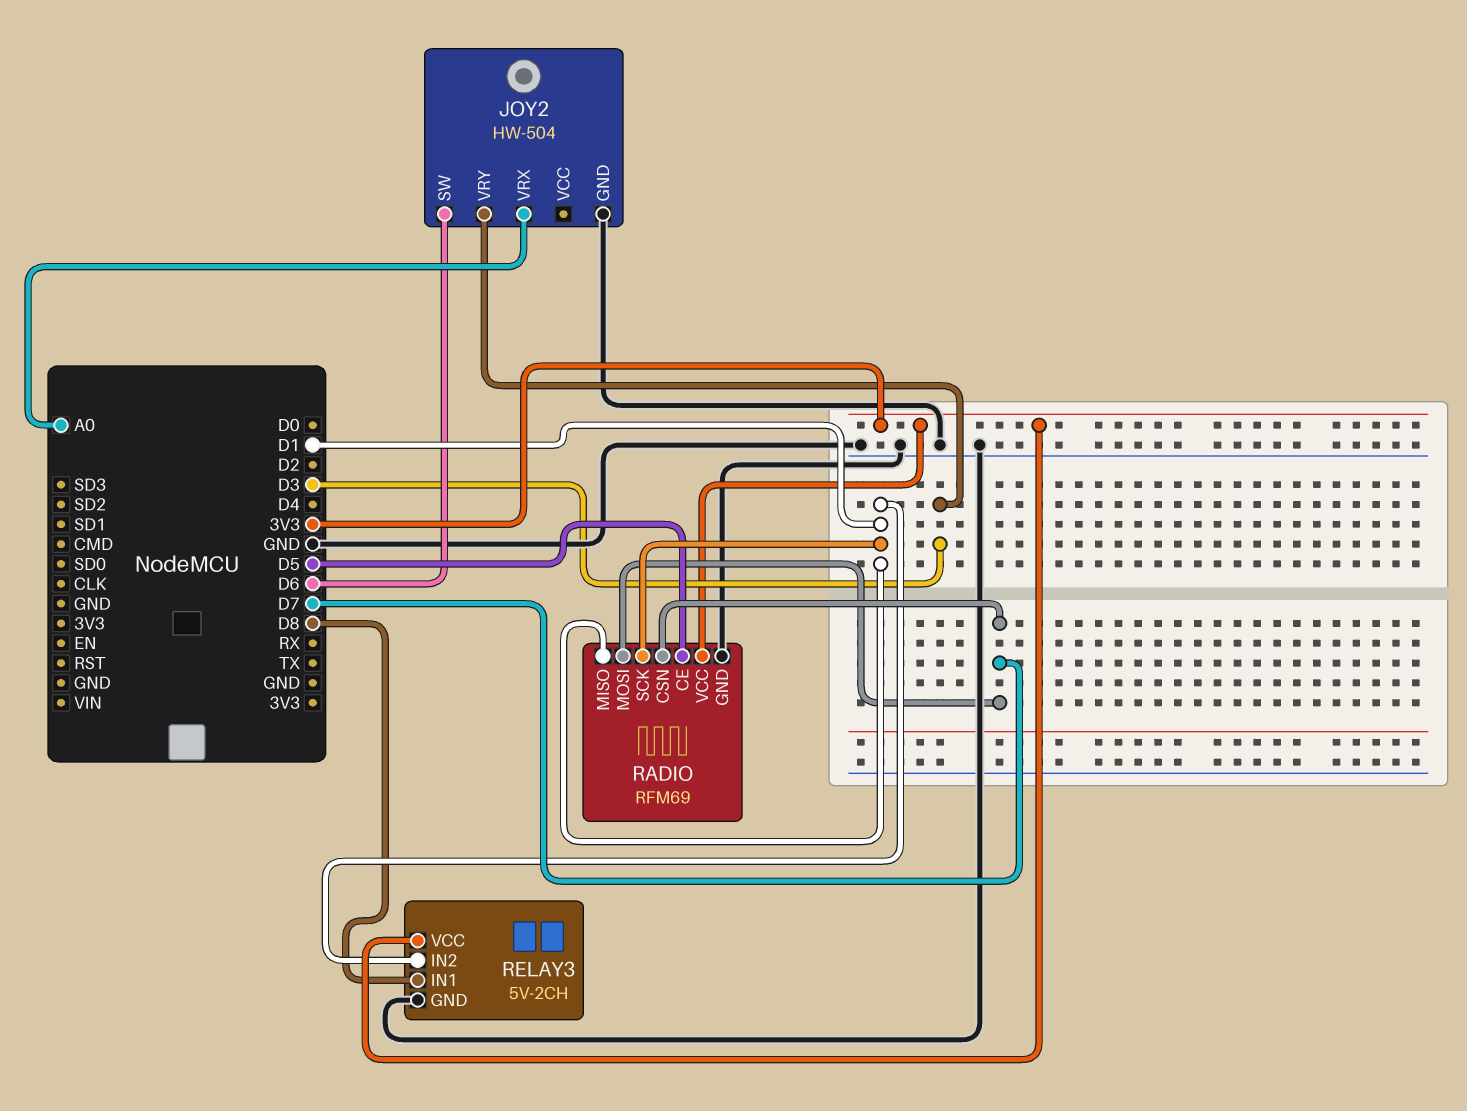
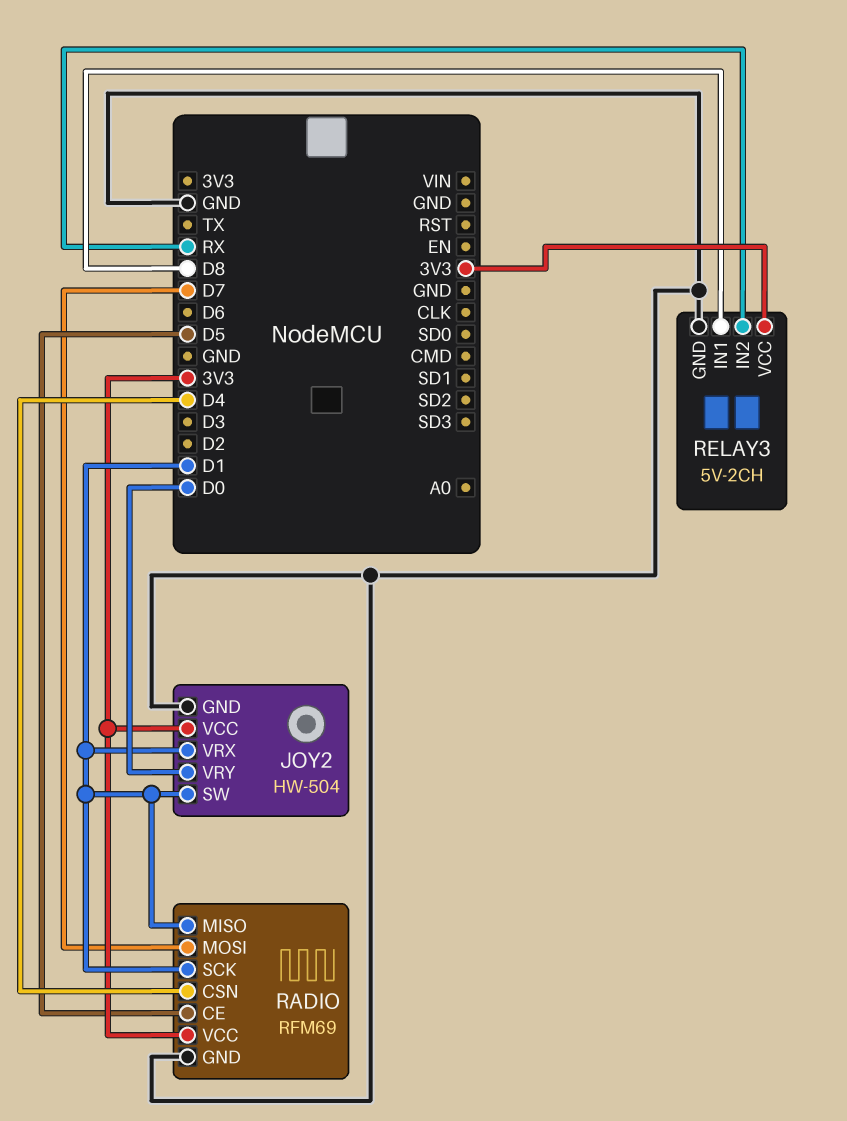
JOY2 pin SW: D6 -> D1
JOY2 pin VCC: none -> 3V3
JOY2 pin VRX: A0 -> D1
JOY2 pin VRY: D3 -> D0
RADIO pin CSN: D7 -> D4
RELAY3 pin IN2: D1 -> RX

